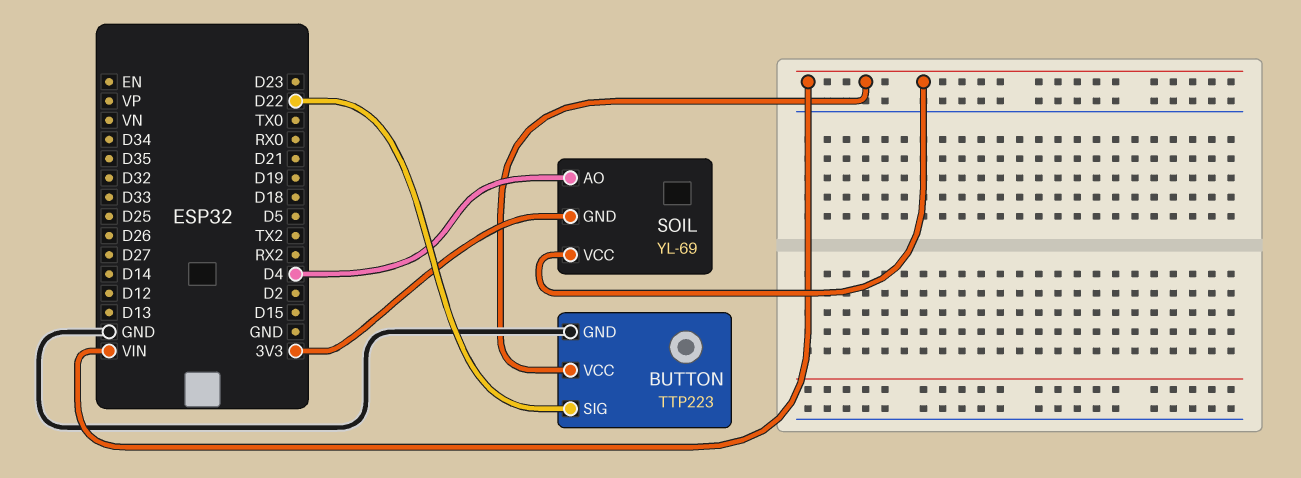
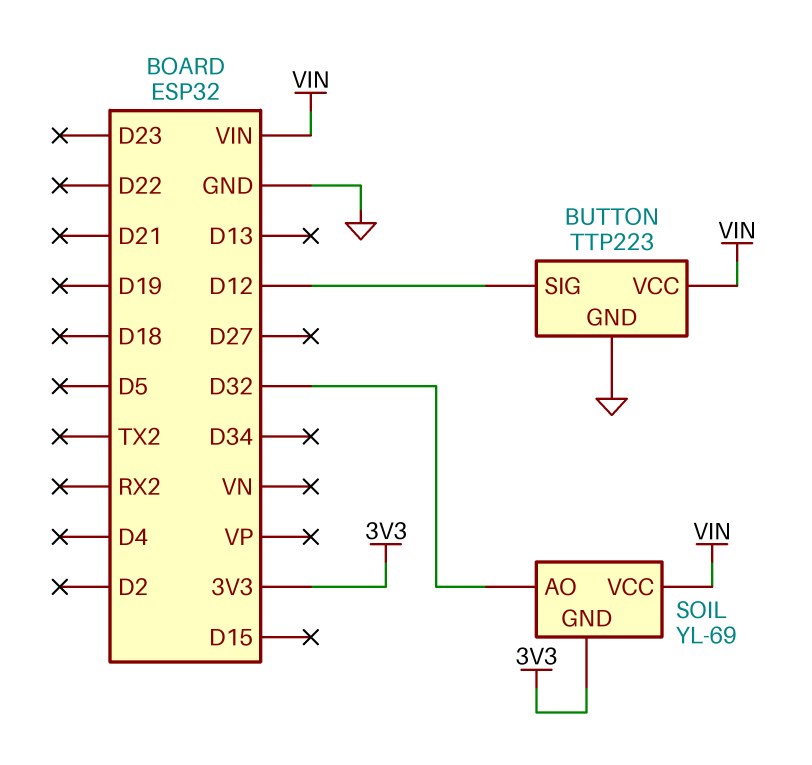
BUTTON pin SIG: D22 -> D12
SOIL pin AO: D4 -> D32

